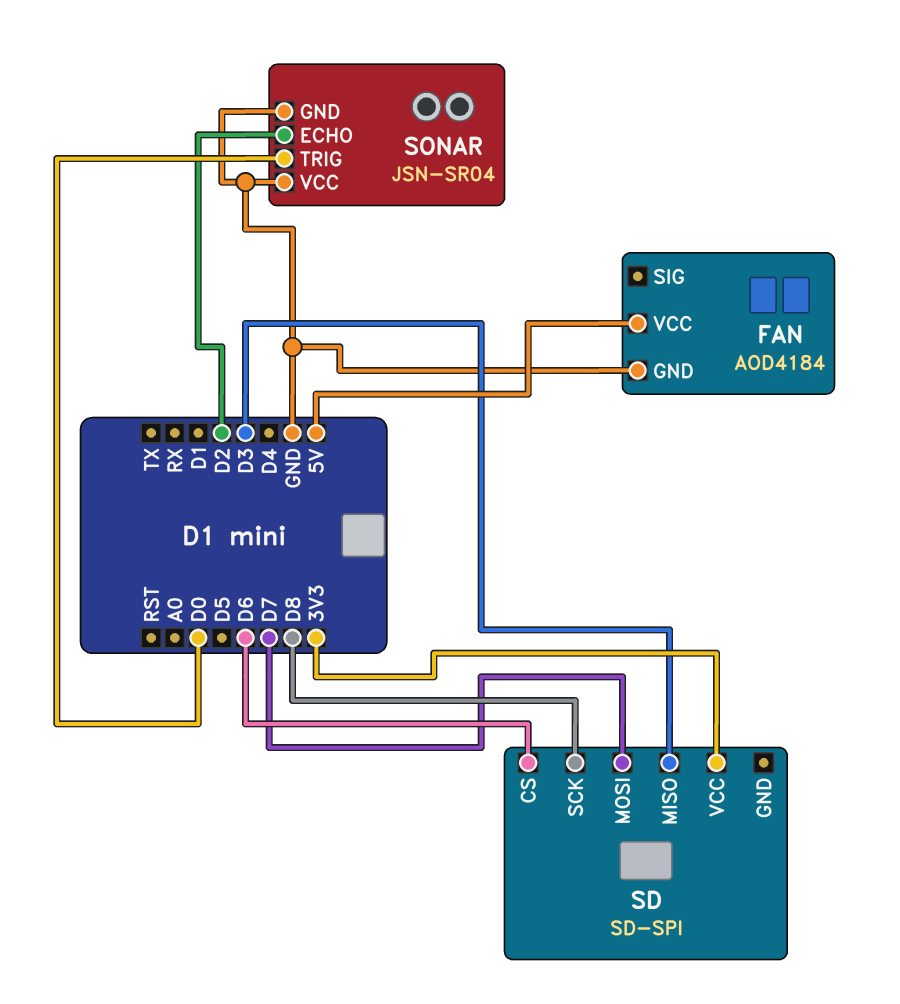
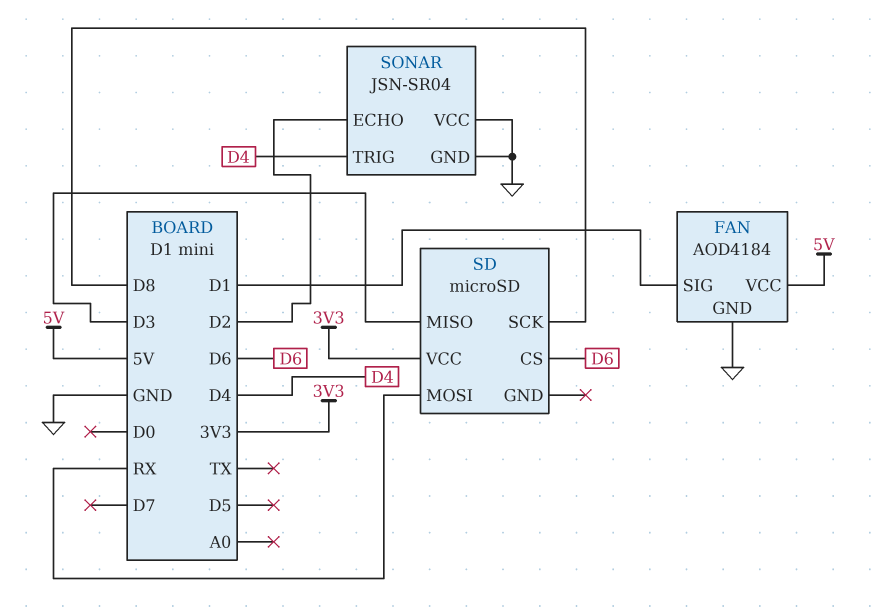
FAN pin SIG: none -> D1
SD: SD-SPI -> microSD
SD pin MOSI: D7 -> RX
SONAR pin TRIG: D0 -> D4

